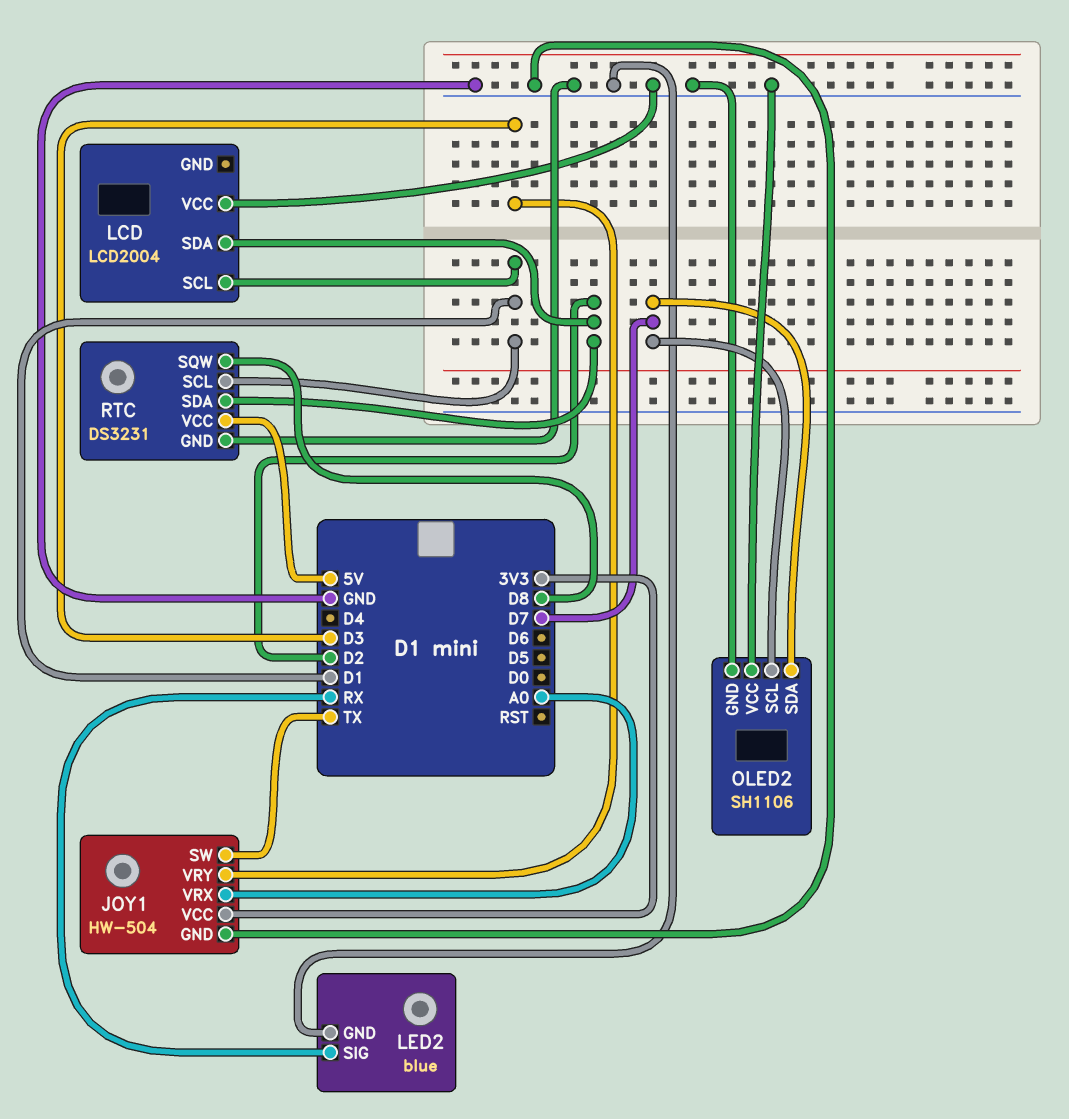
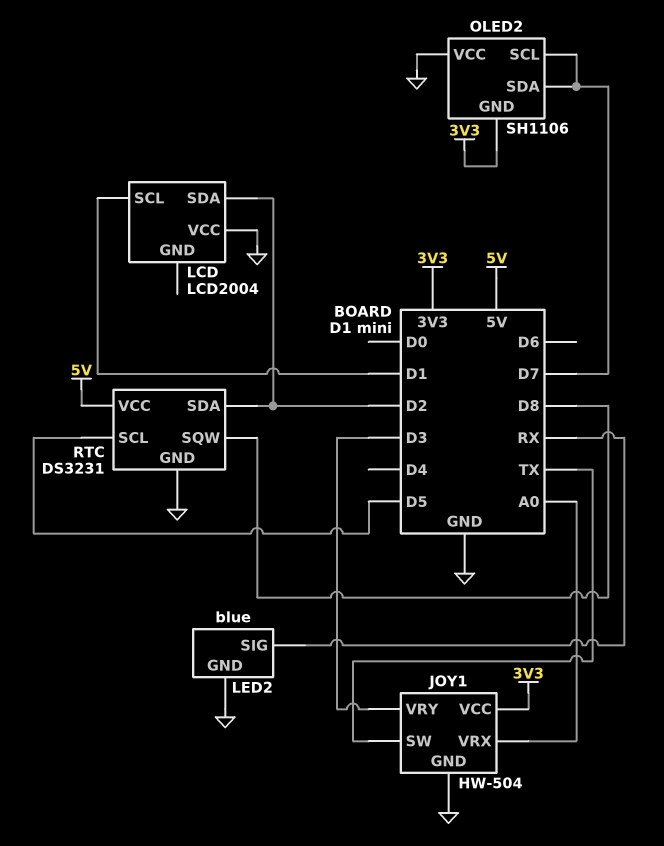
OLED2 pin GND: GND -> 3V3
RTC pin SCL: D1 -> D5

